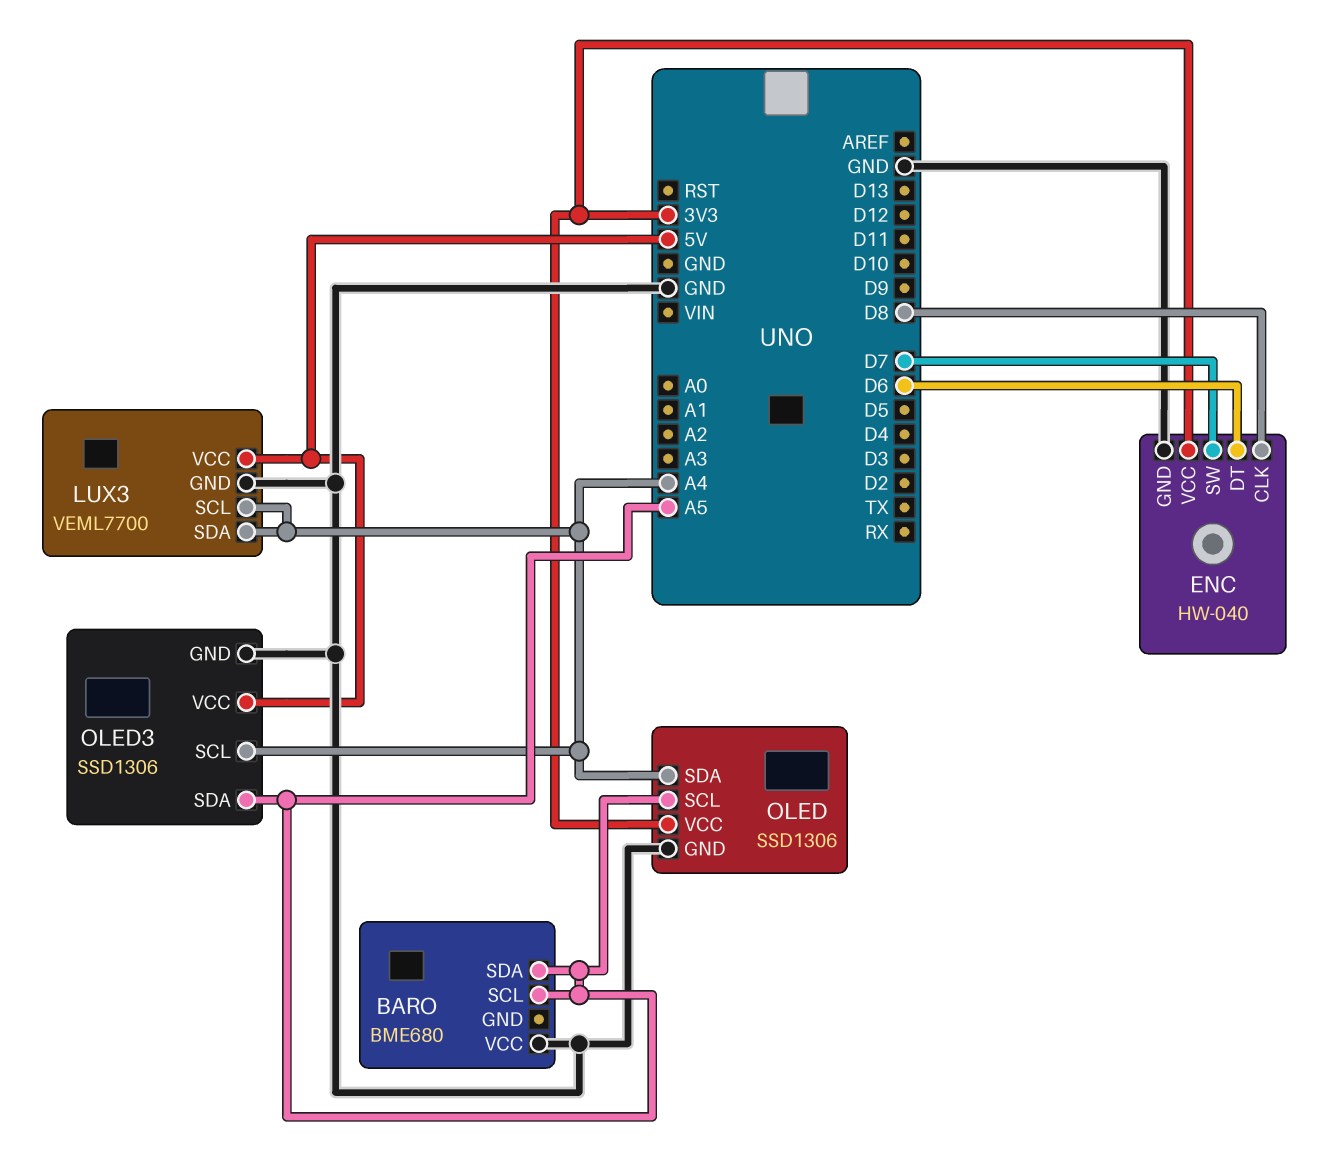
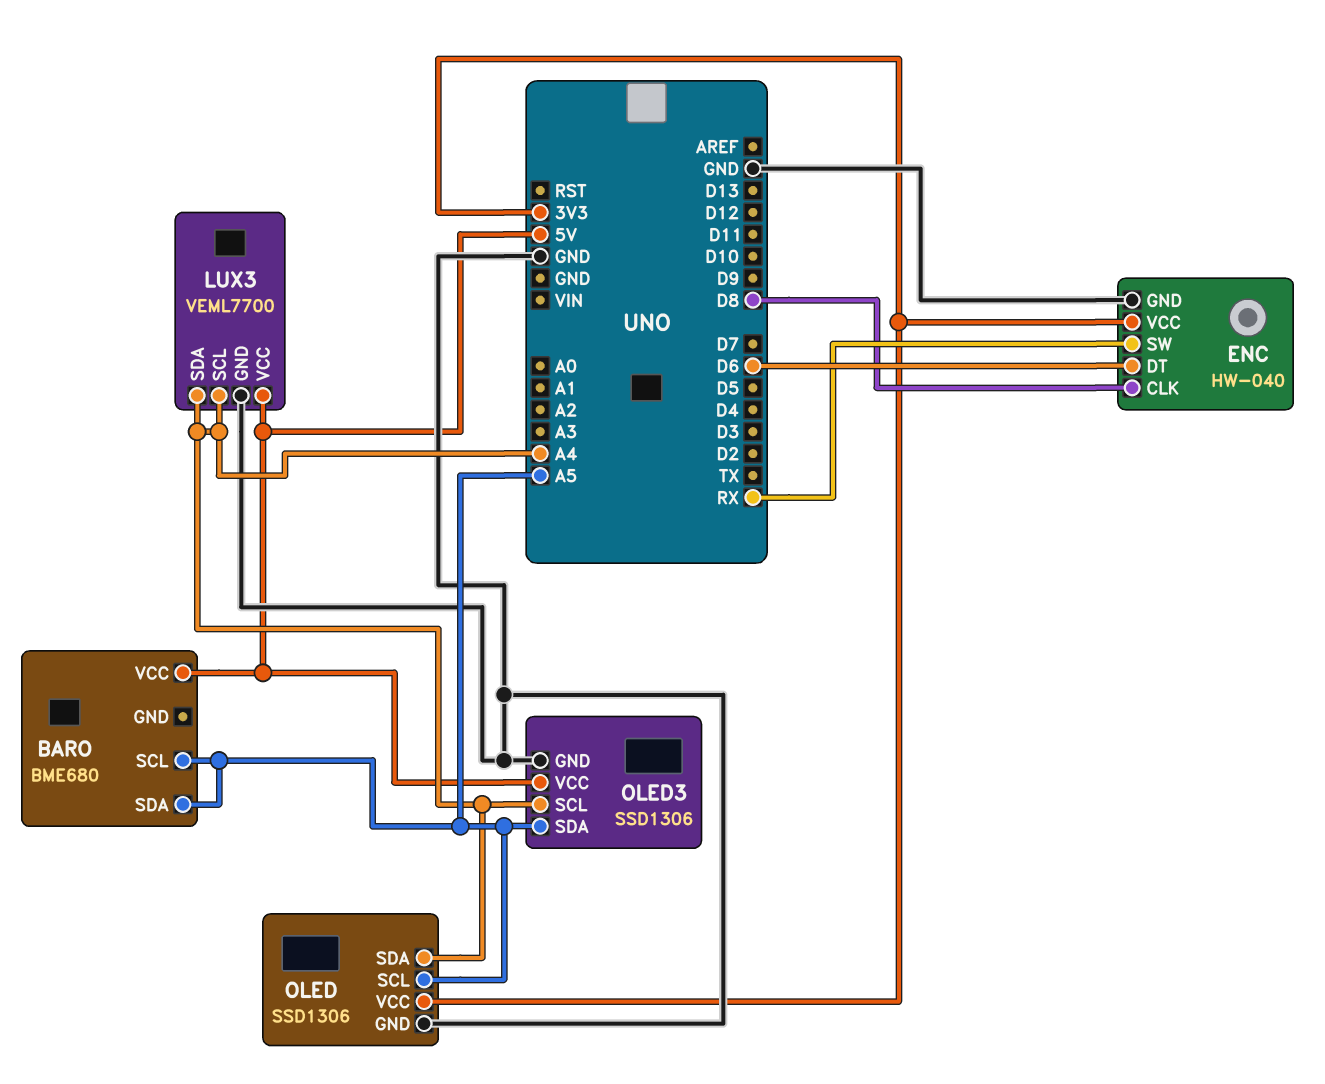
BARO pin VCC: GND -> 5V
ENC pin SW: D7 -> RX

